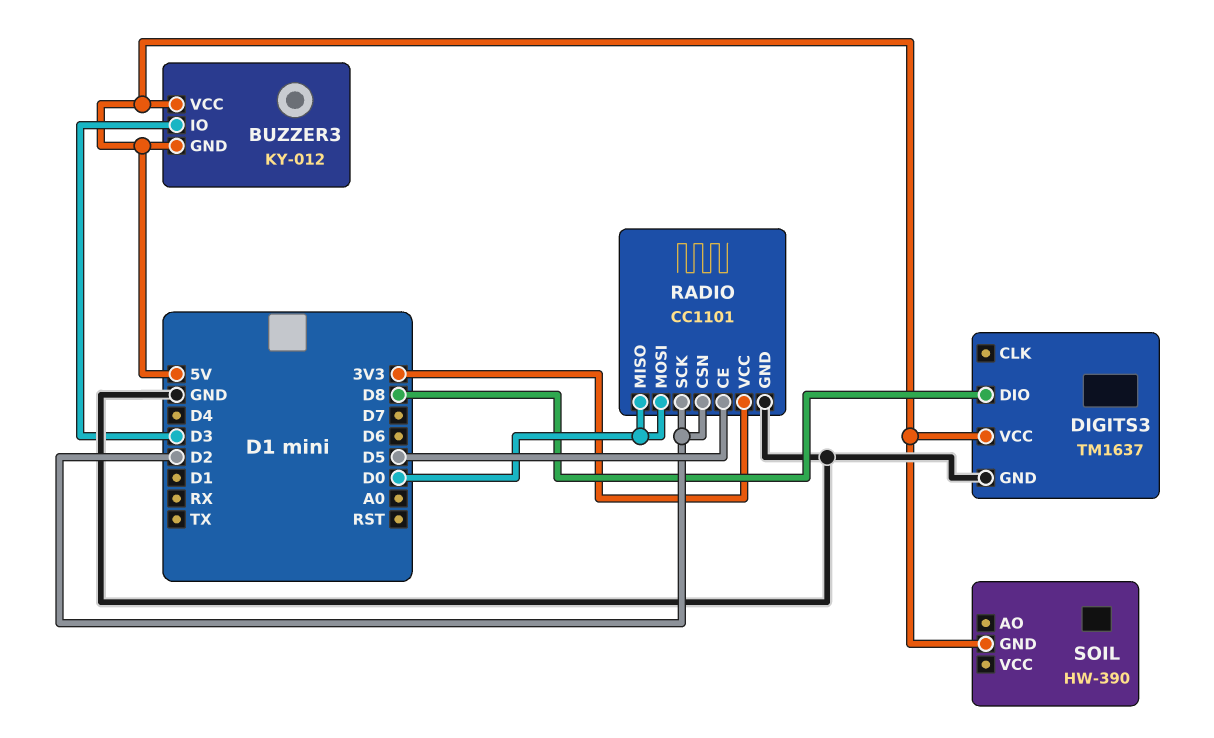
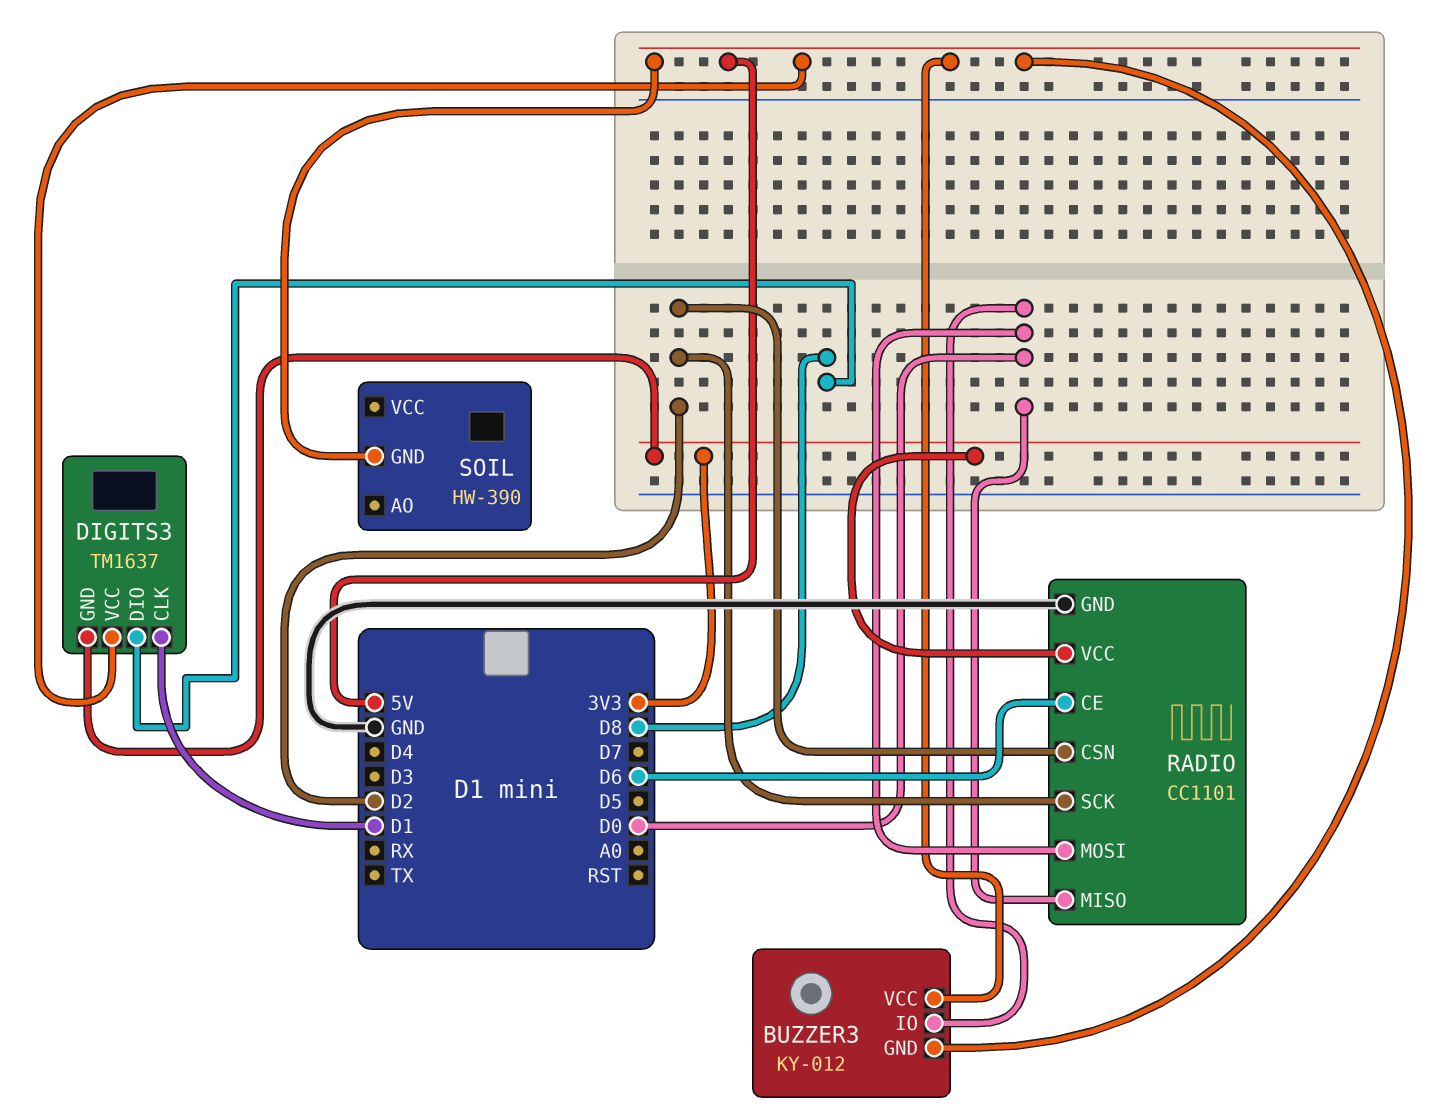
BUZZER3 pin IO: D3 -> D0
DIGITS3 pin CLK: none -> D1
DIGITS3 pin GND: GND -> 3V3
RADIO pin CE: D5 -> D6

